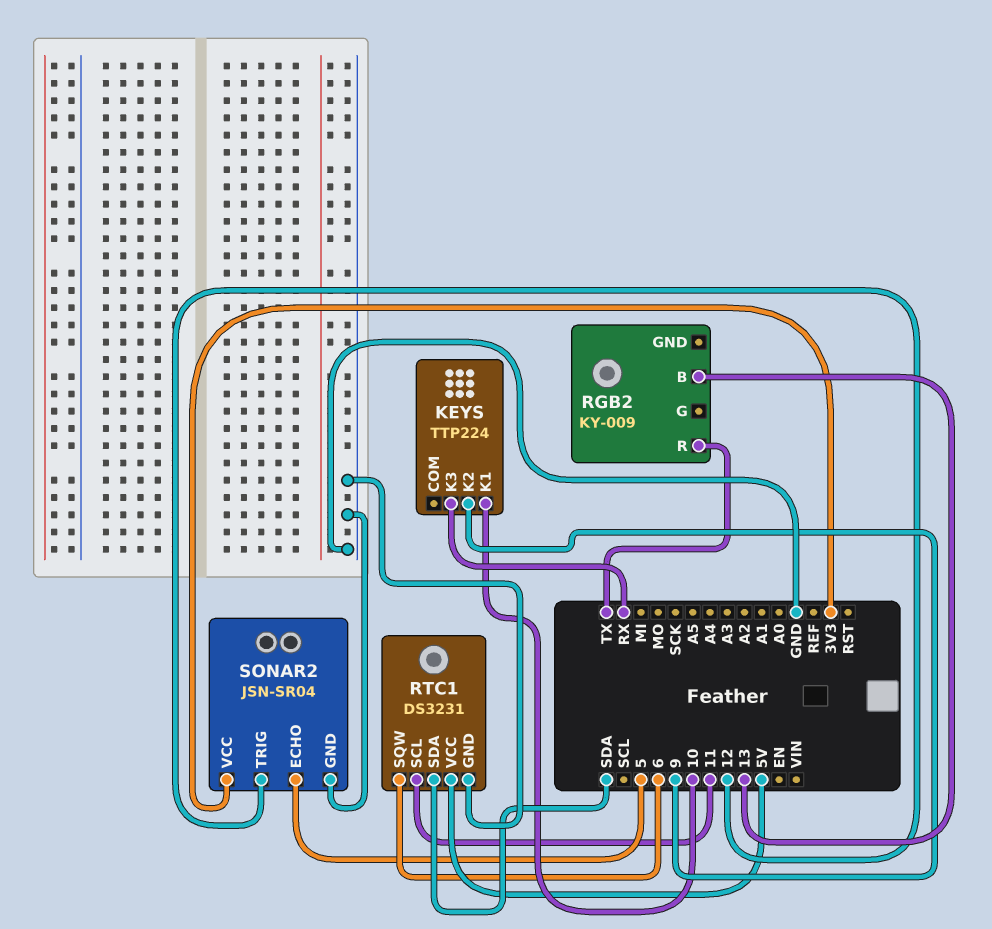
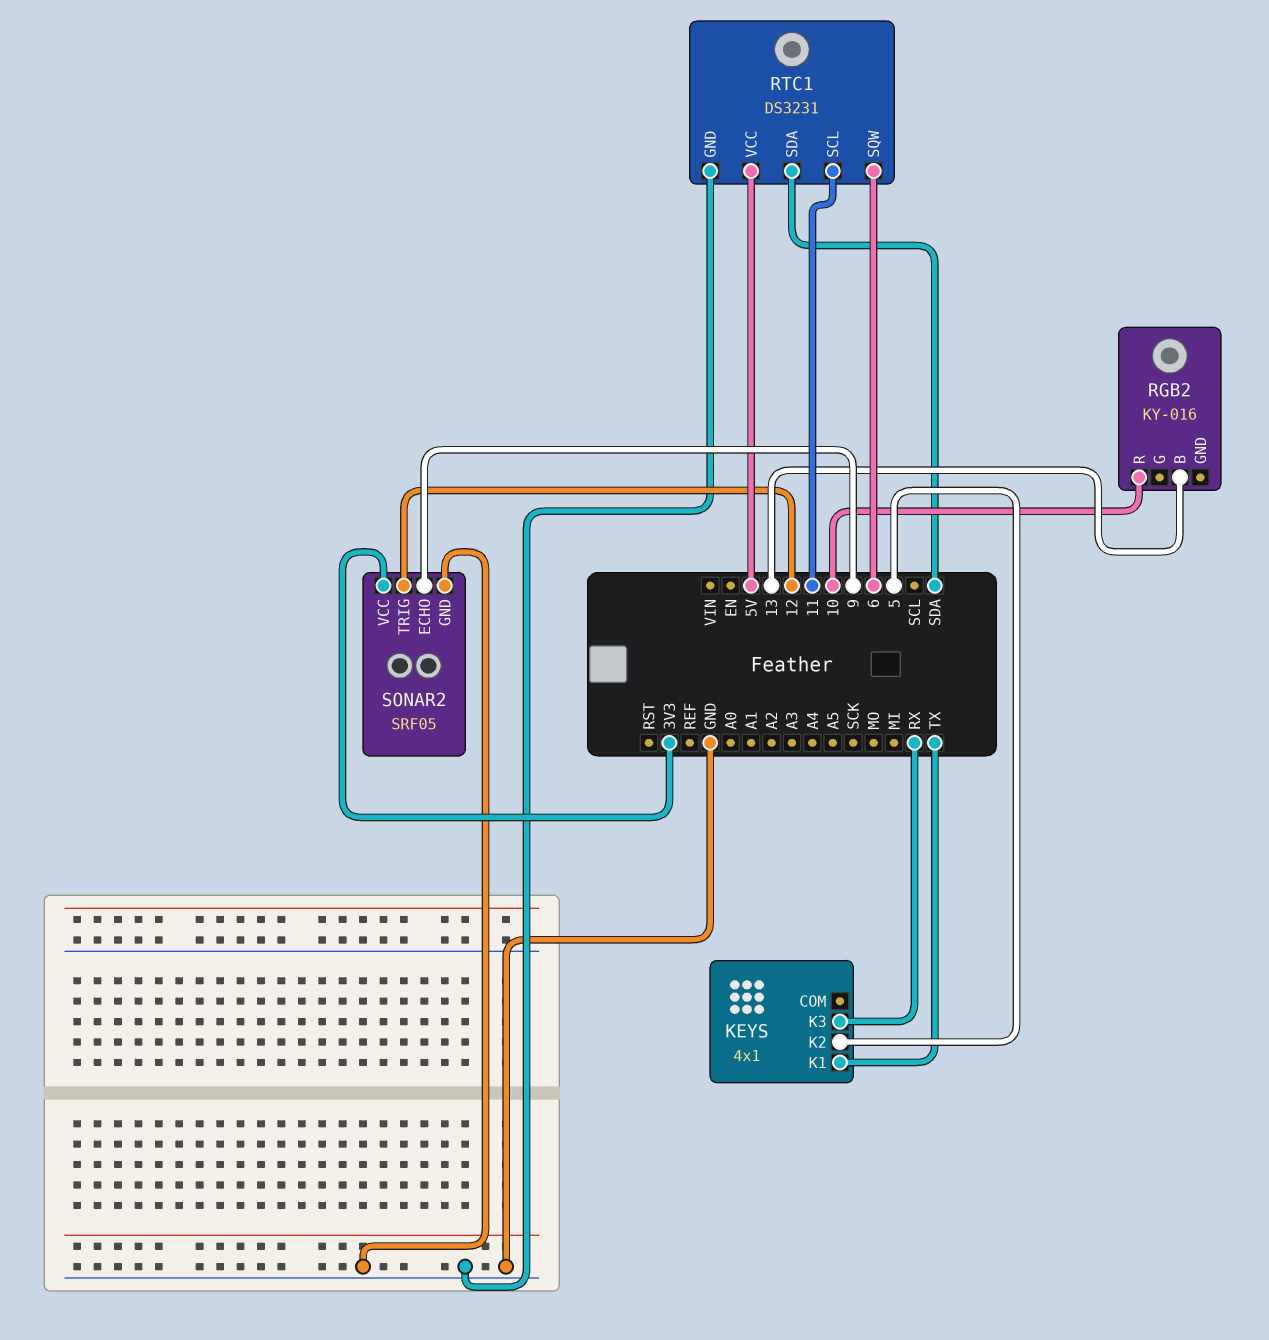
KEYS: TTP224 -> 4x1
KEYS pin K1: 10 -> TX
KEYS pin K2: 9 -> 5
RGB2: KY-009 -> KY-016
RGB2 pin R: TX -> 10
SONAR2: JSN-SR04 -> SRF05
SONAR2 pin ECHO: 5 -> 9

